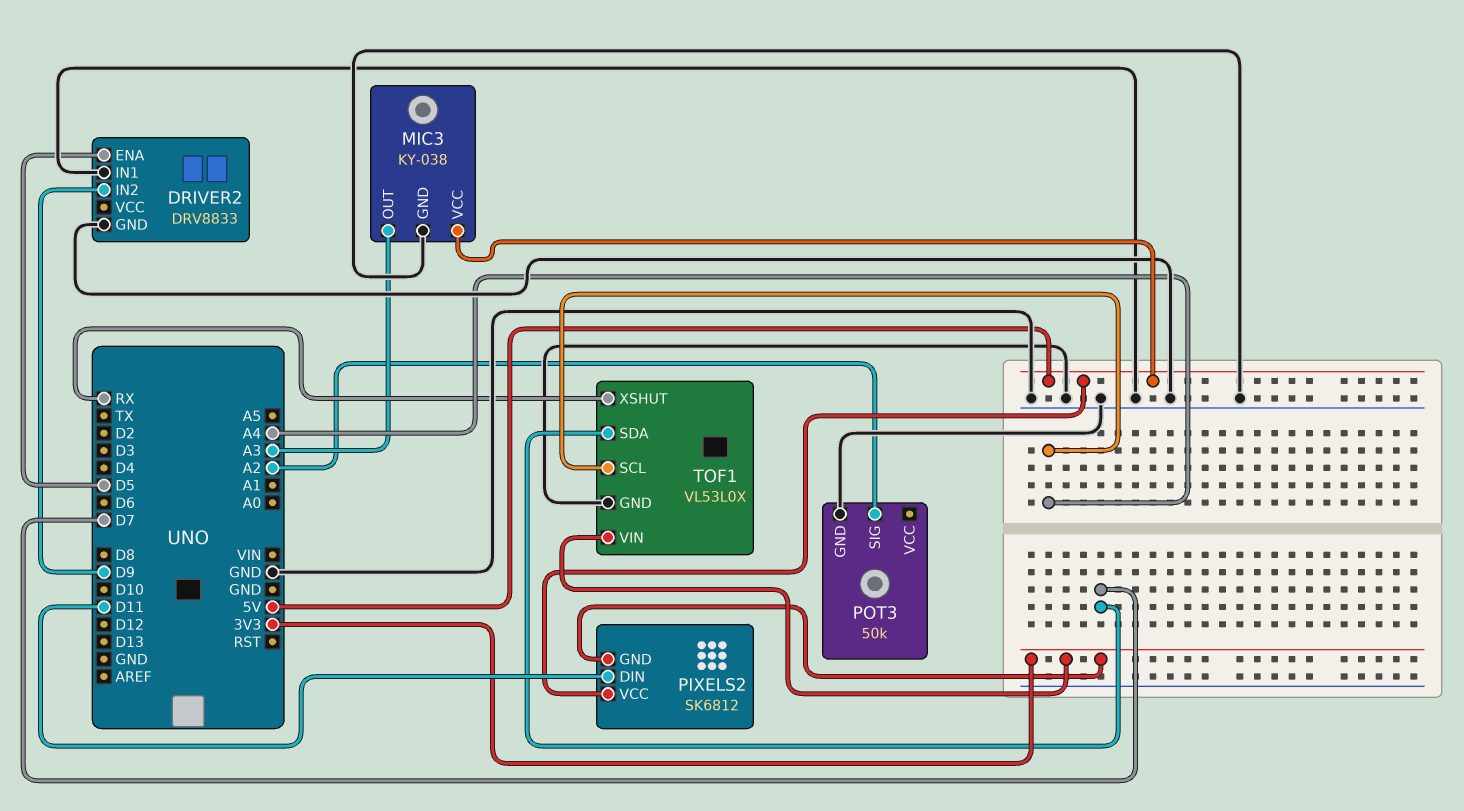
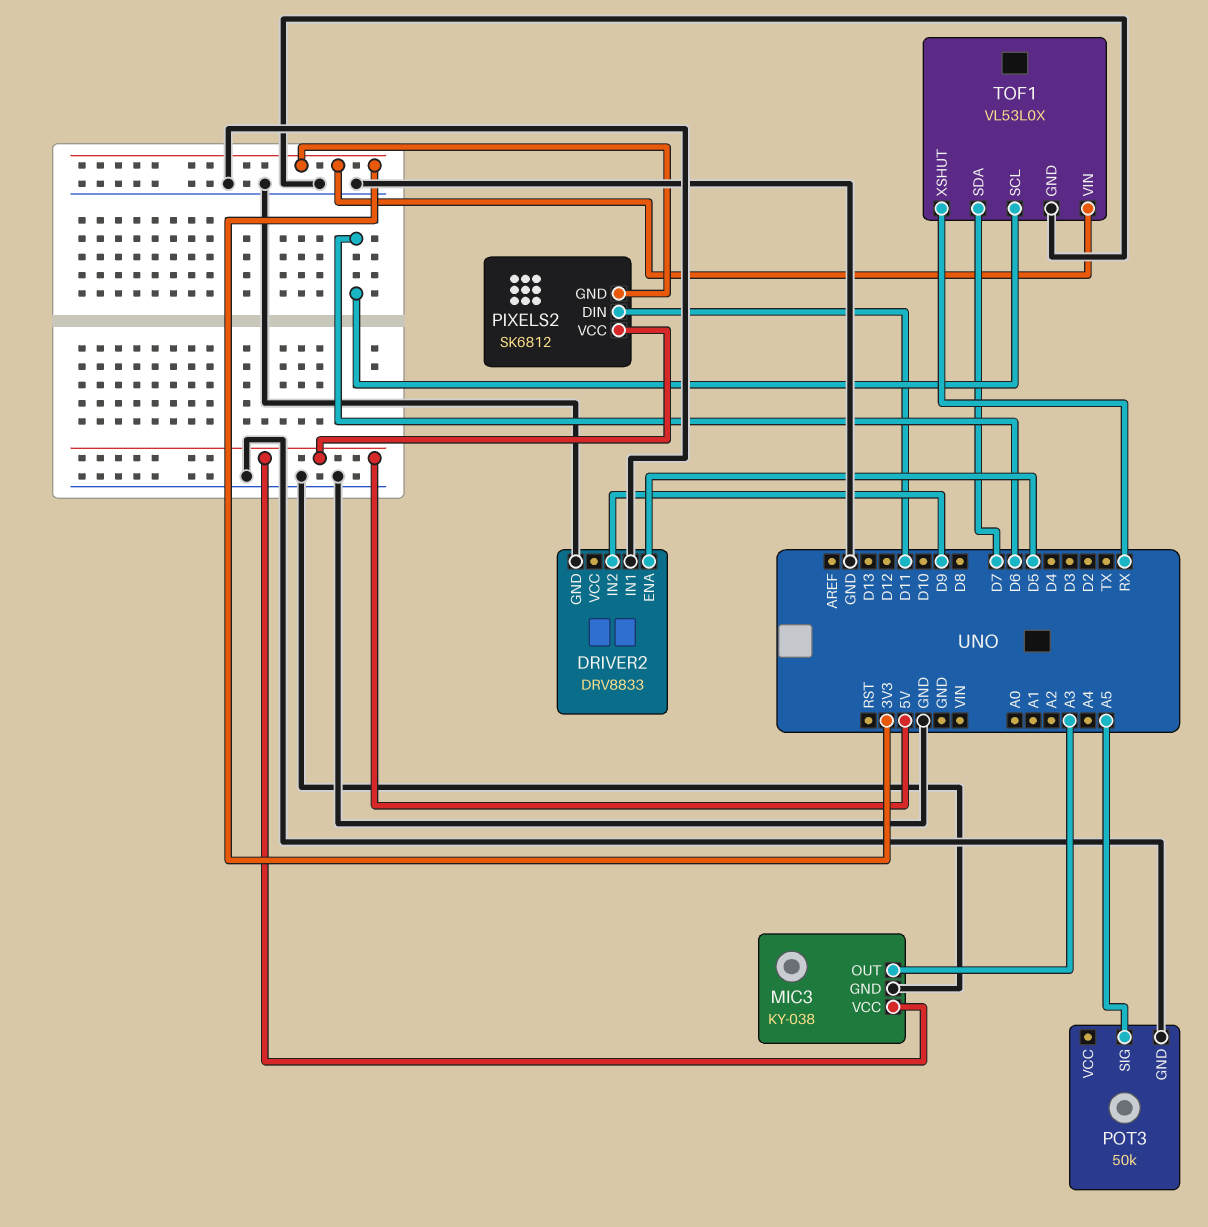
POT3 pin SIG: A2 -> A5
TOF1 pin SCL: A4 -> D6

